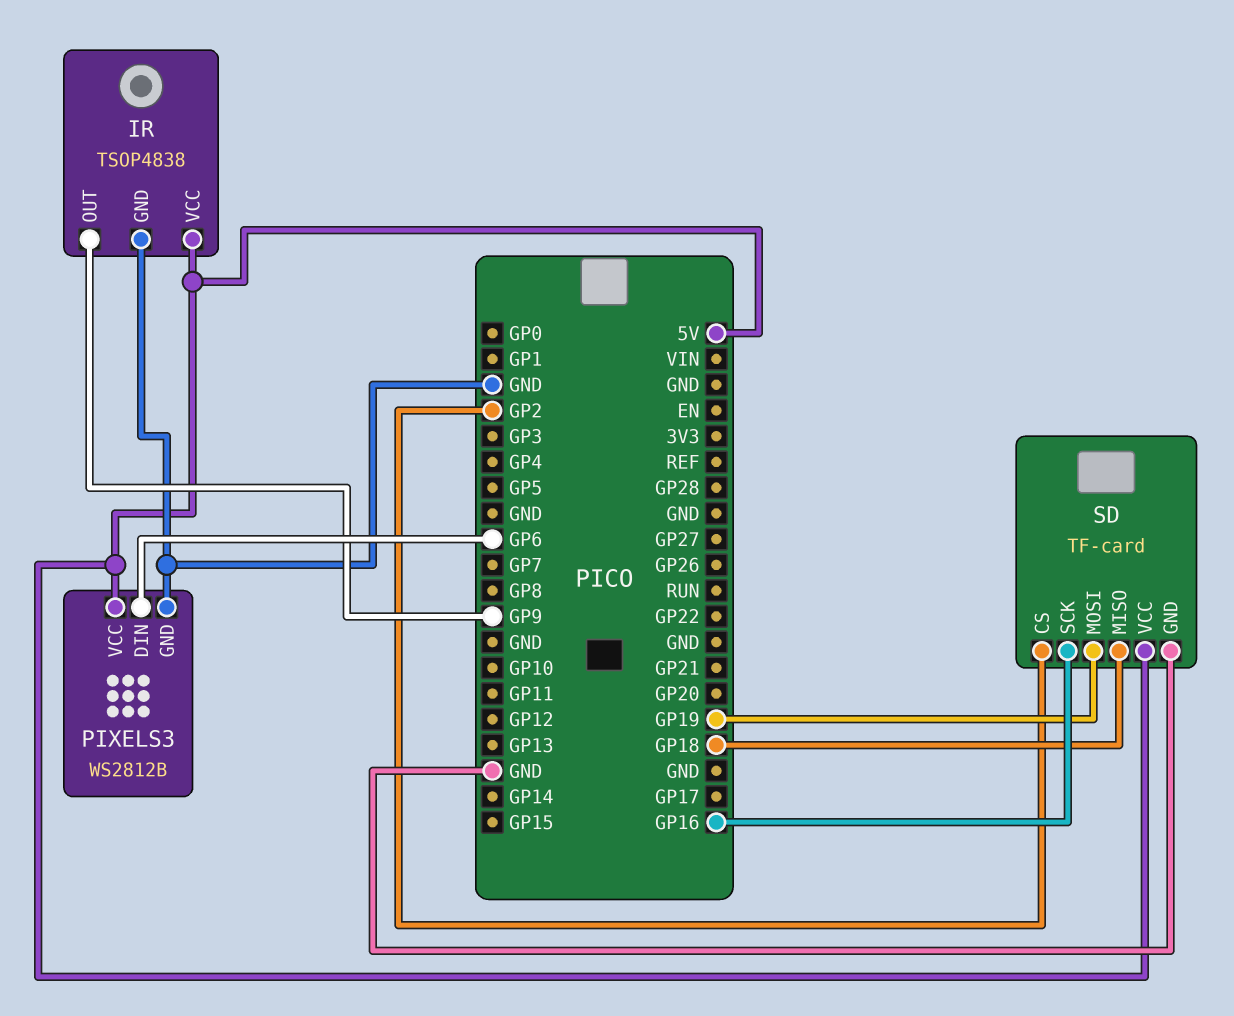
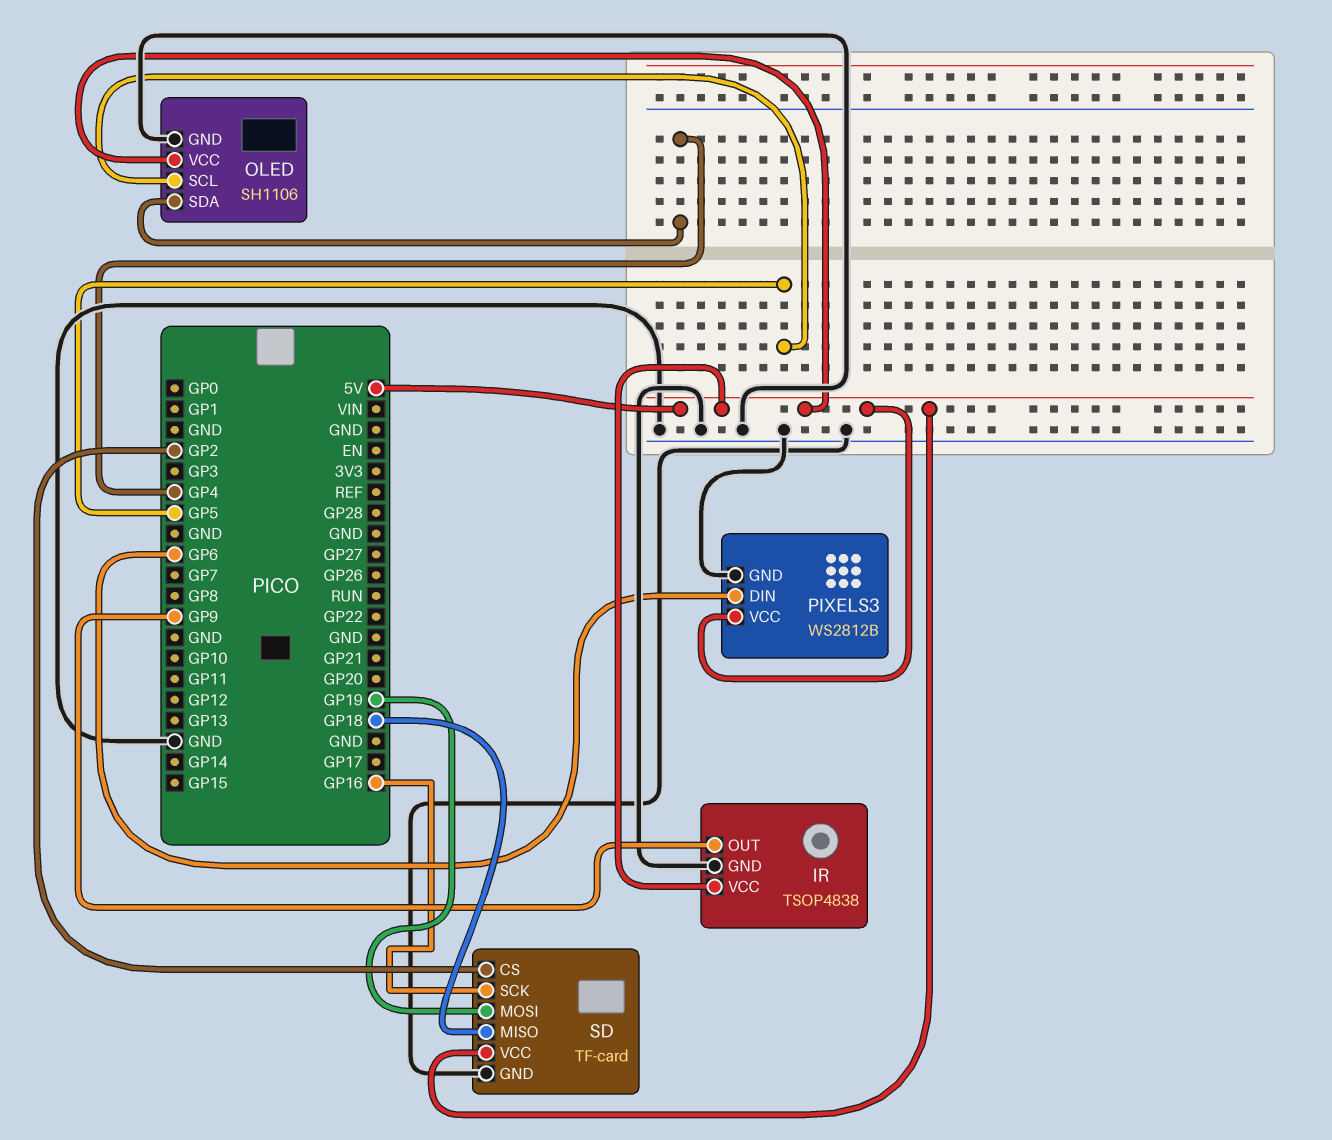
OLED: none -> SH1106
OLED pin GND: none -> GND
OLED pin SCL: none -> GP5
OLED pin SDA: none -> GP4
OLED pin VCC: none -> 5V

